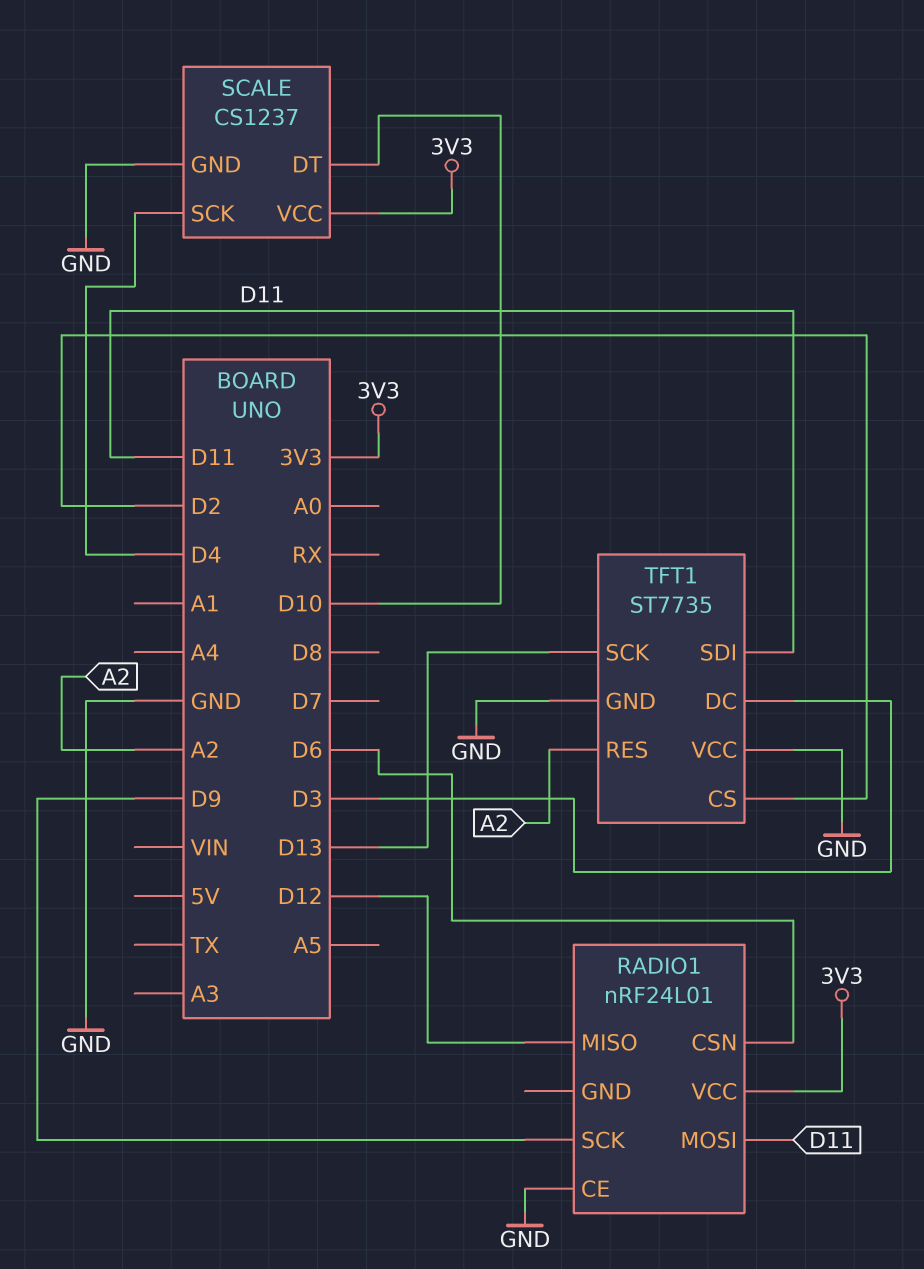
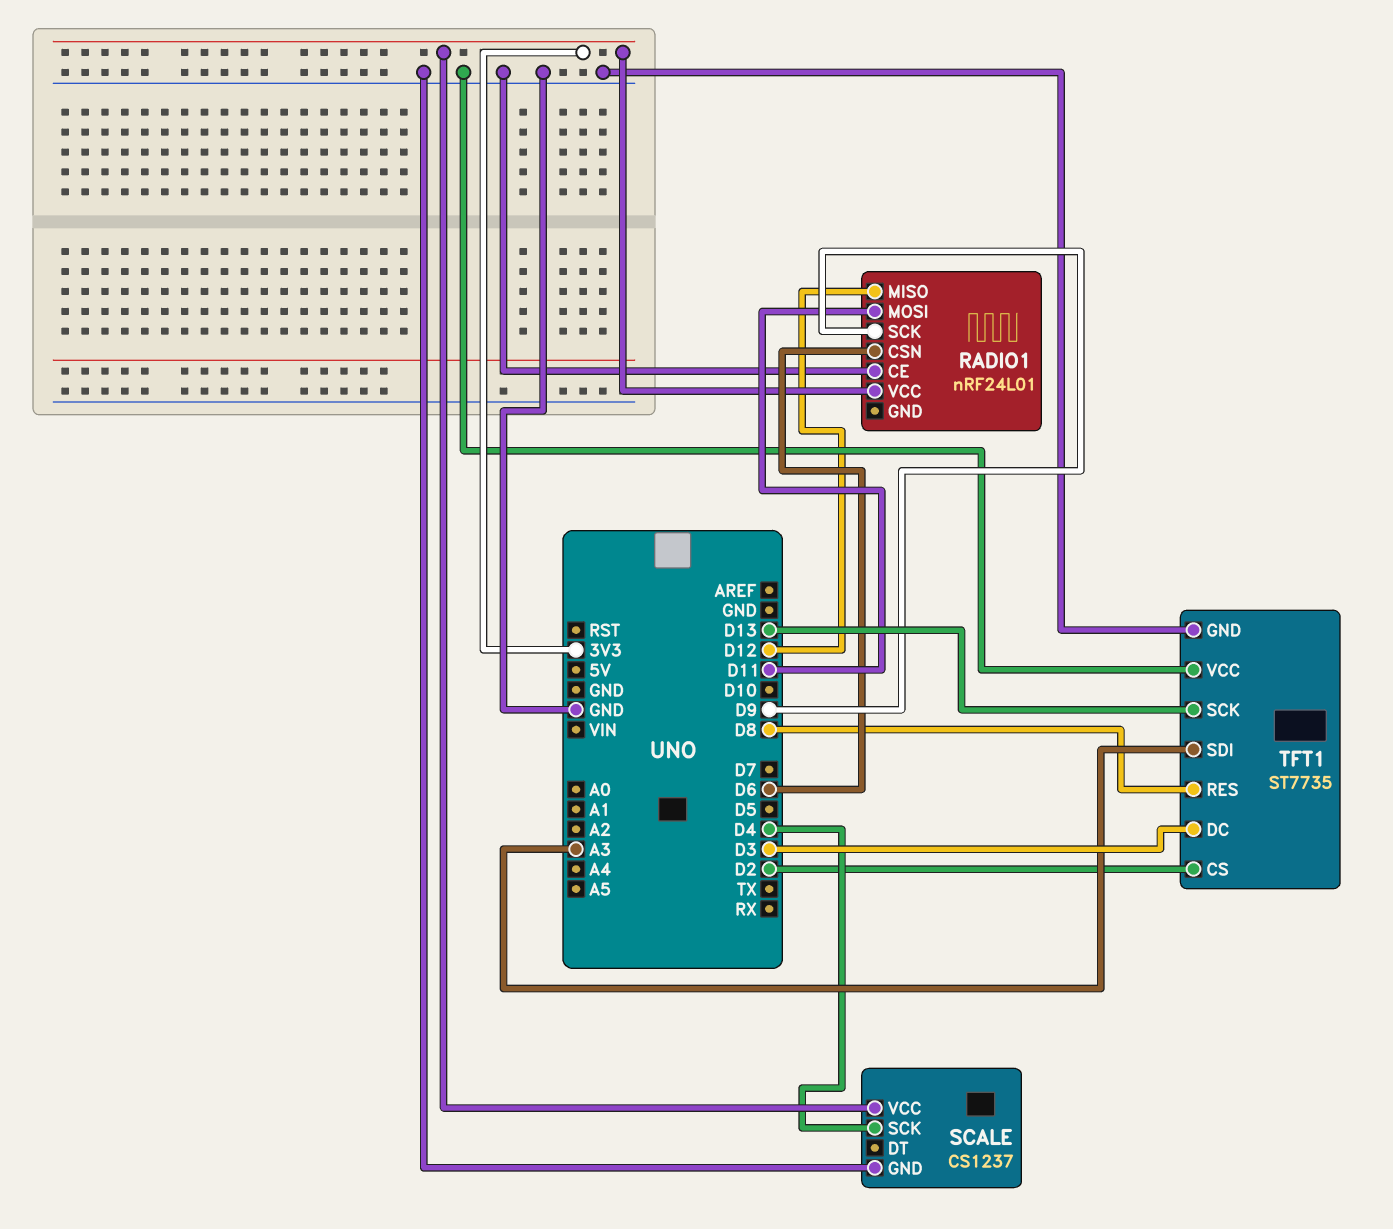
SCALE pin DT: D10 -> none
TFT1 pin RES: A2 -> D8
TFT1 pin SDI: D11 -> A3

